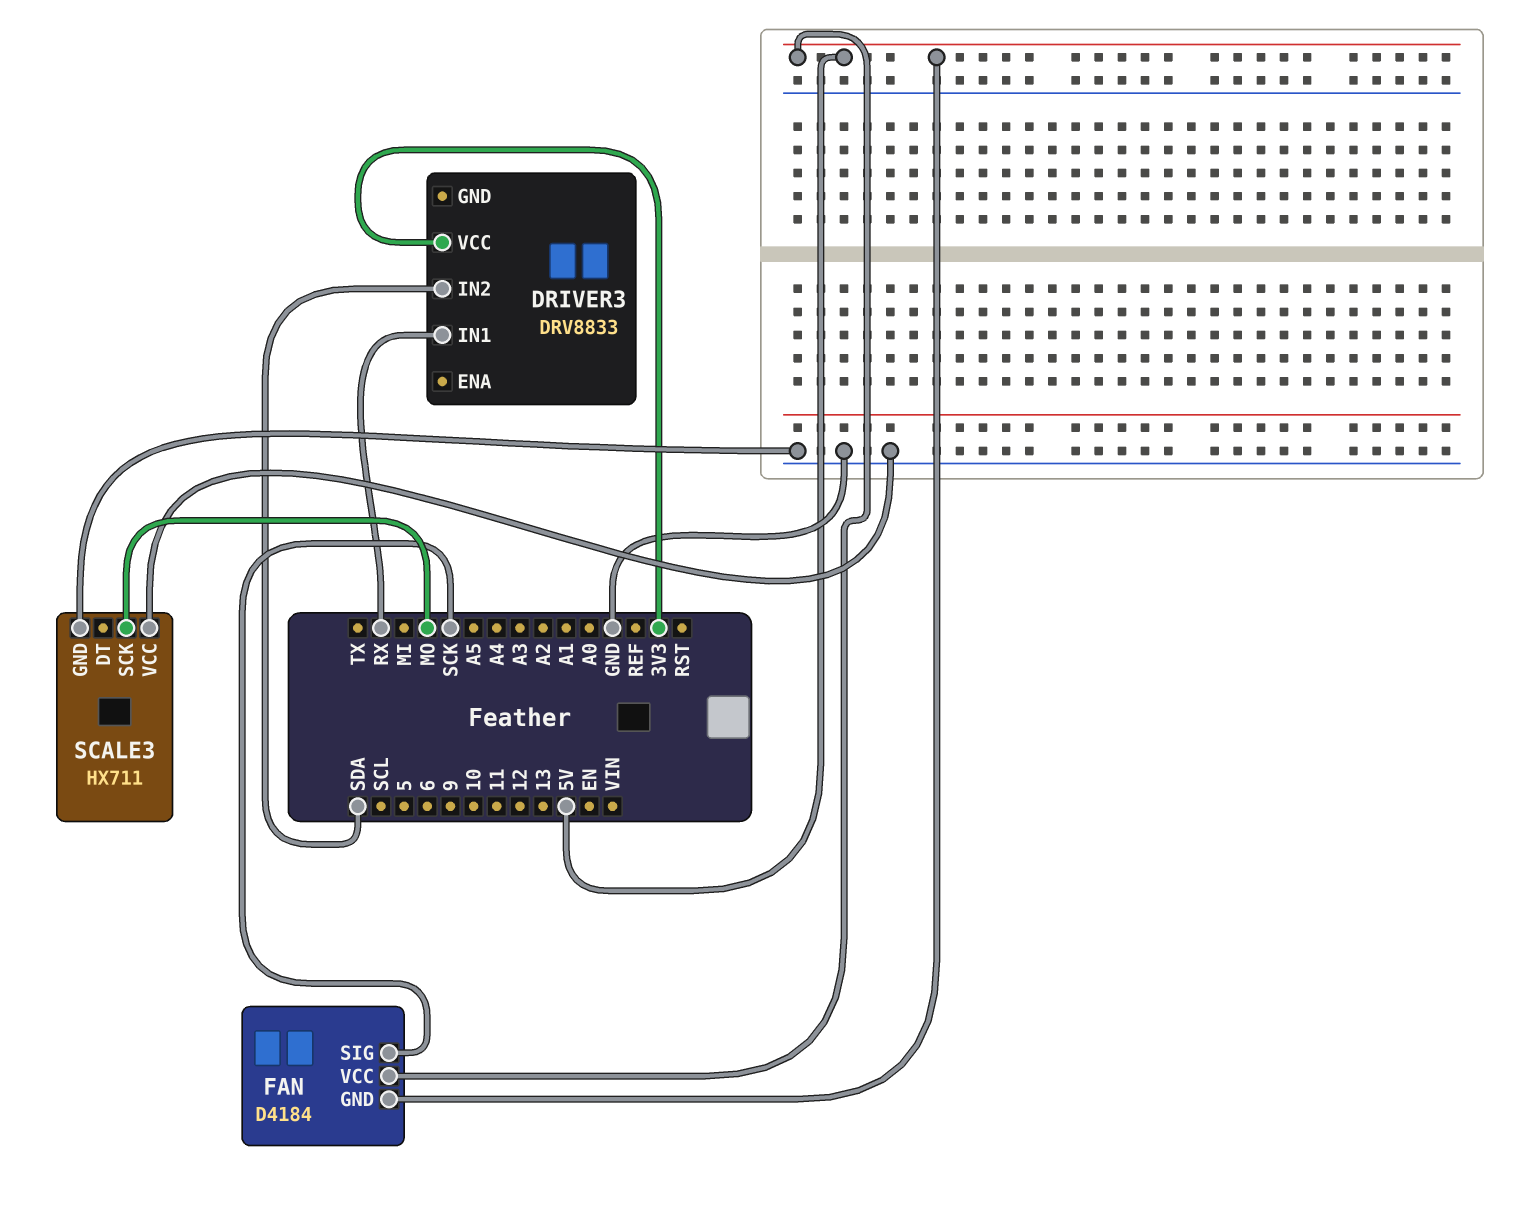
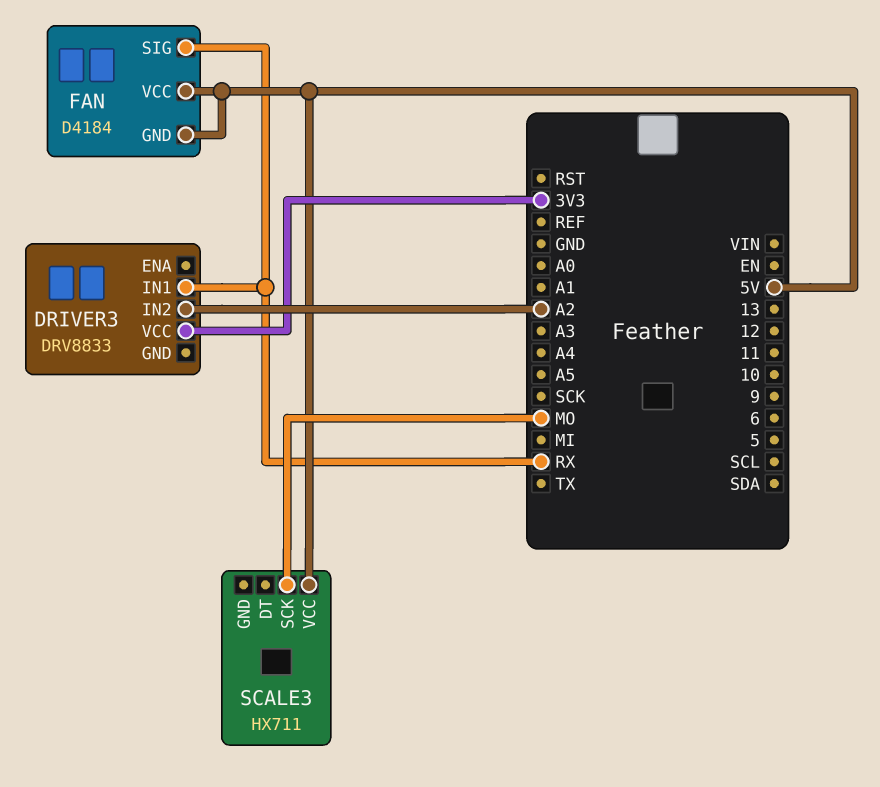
DRIVER3 pin IN2: SDA -> A2
FAN pin SIG: SCK -> RX
SCALE3 pin GND: GND -> none
SCALE3 pin VCC: GND -> 5V

